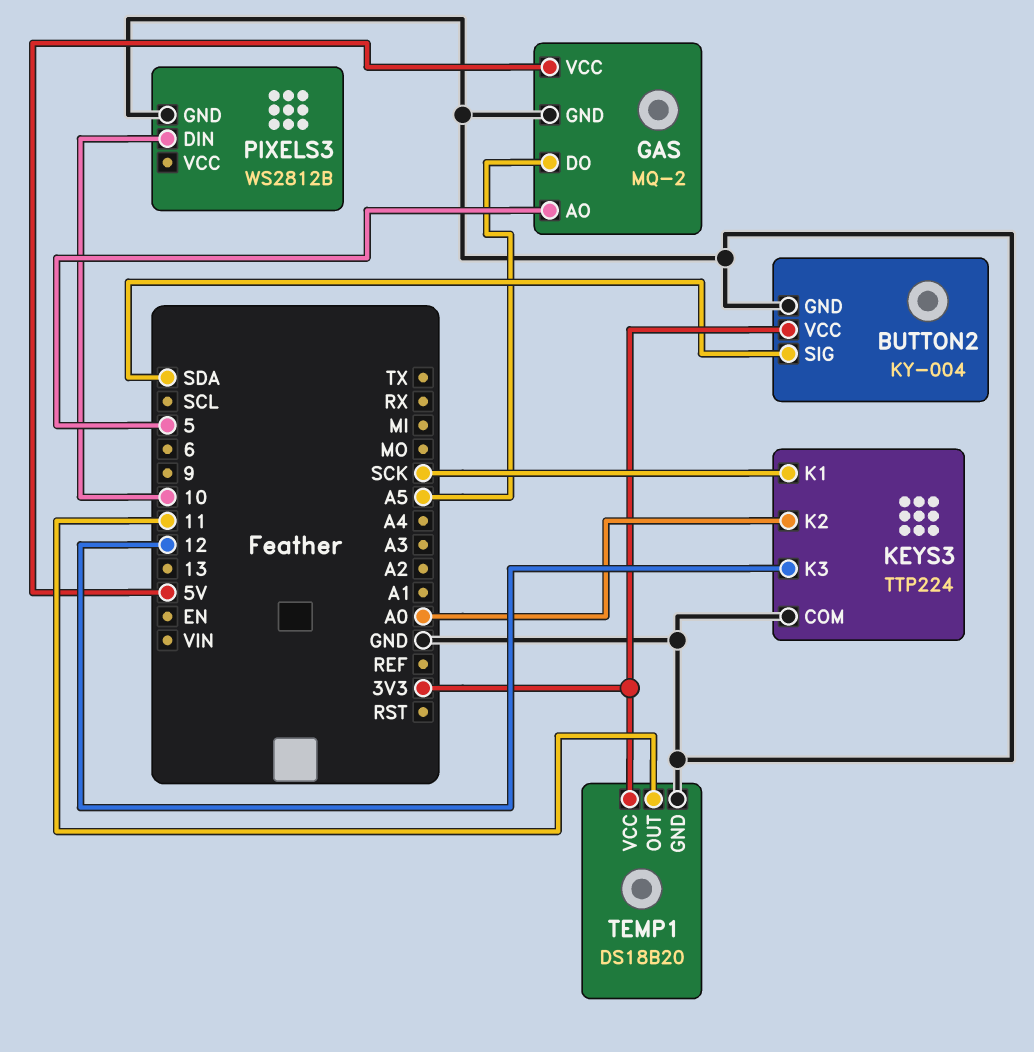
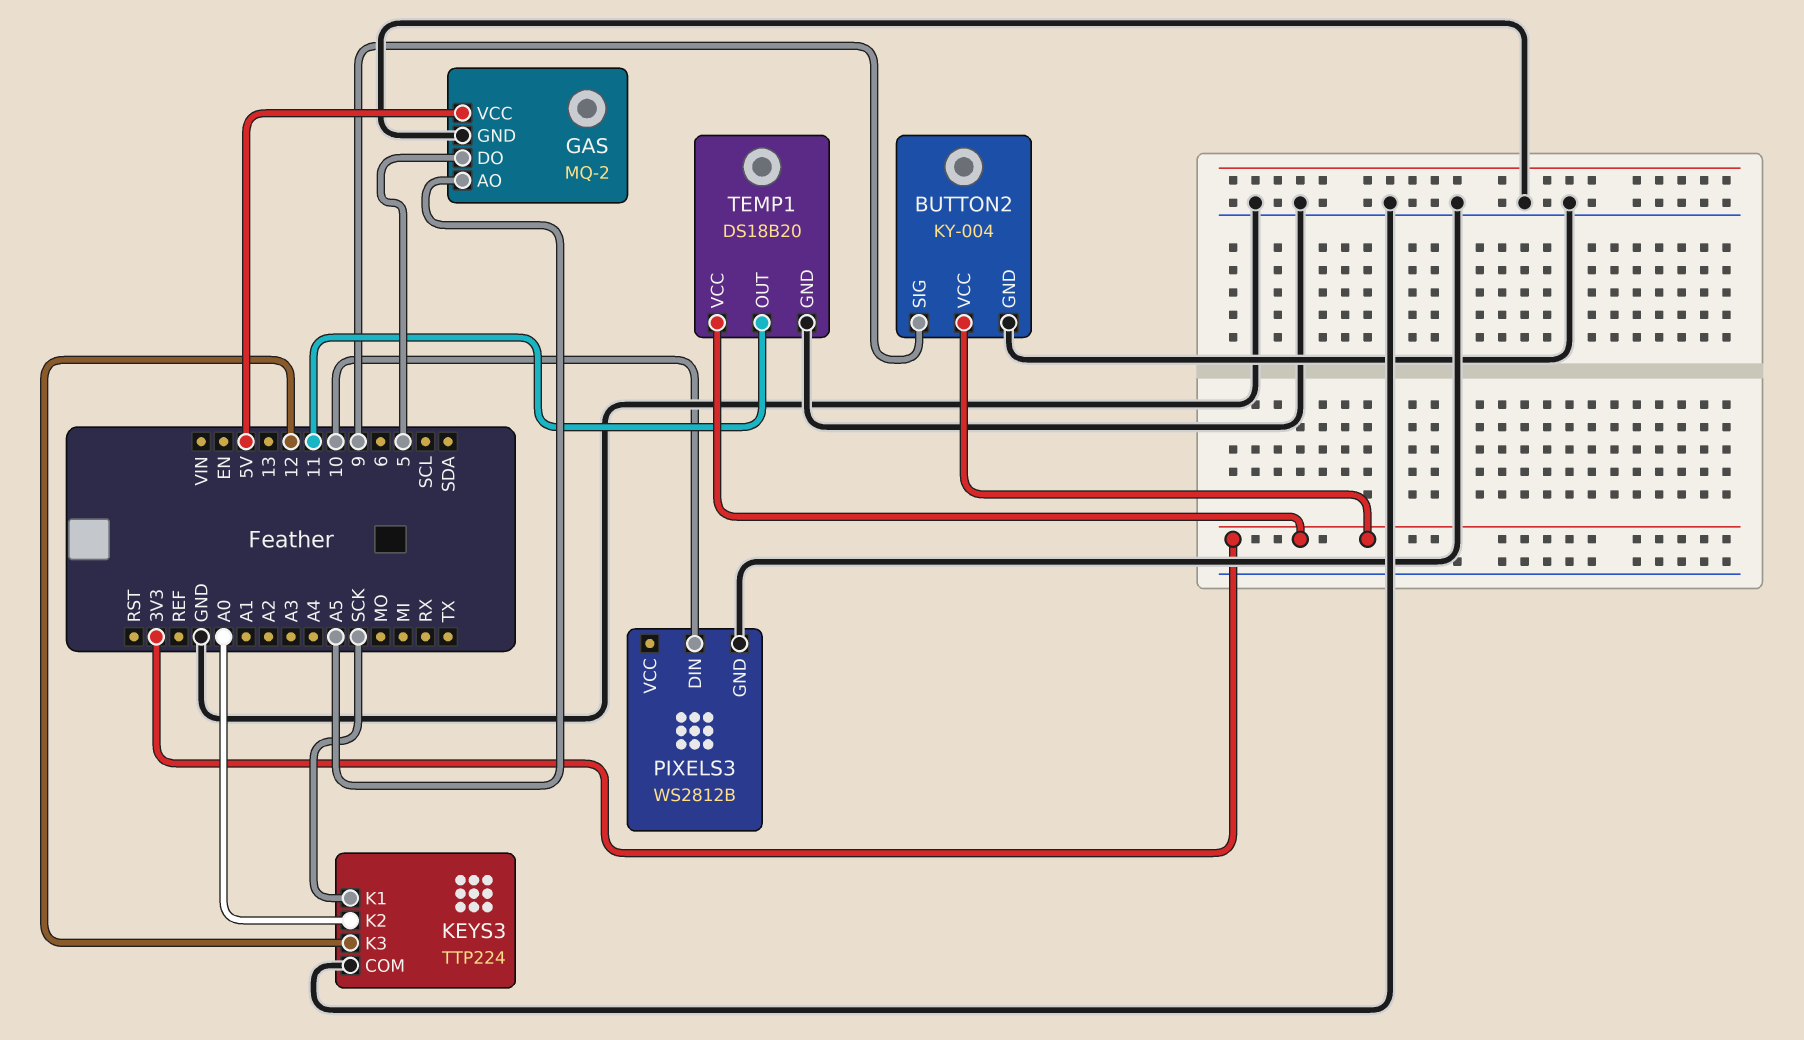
BUTTON2 pin SIG: SDA -> 9
GAS pin AO: 5 -> A5
GAS pin DO: A5 -> 5

